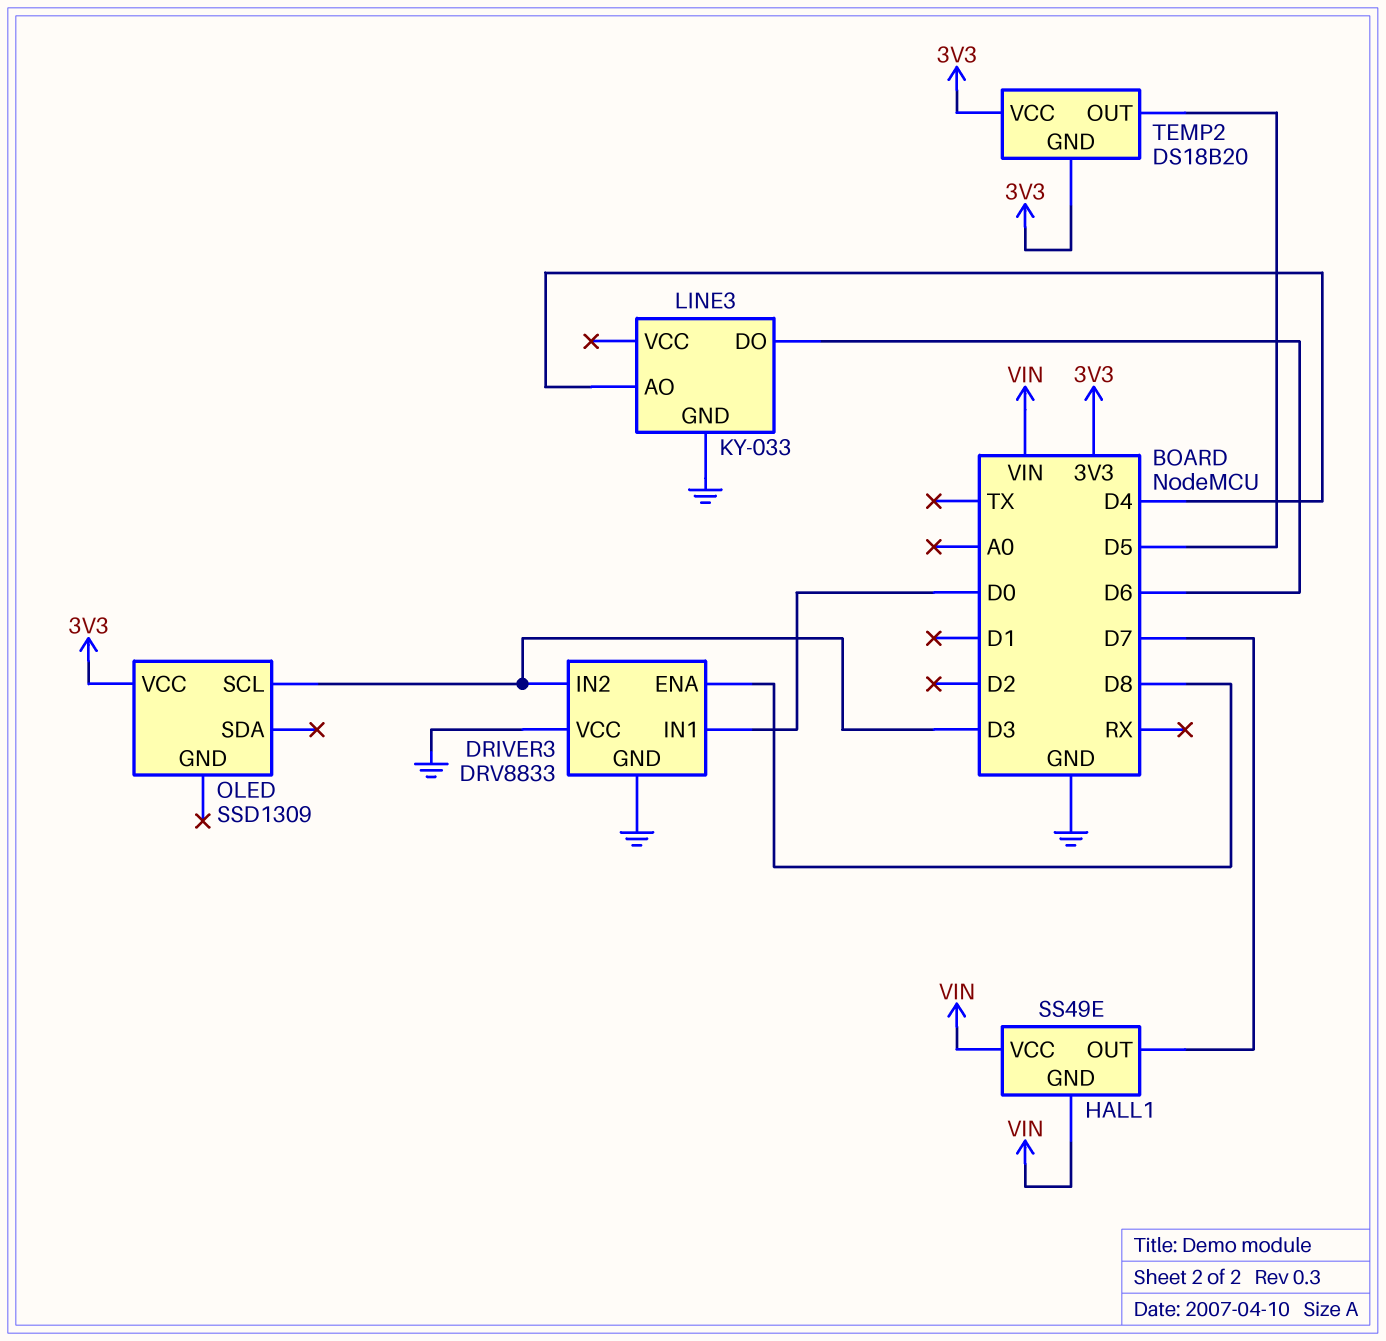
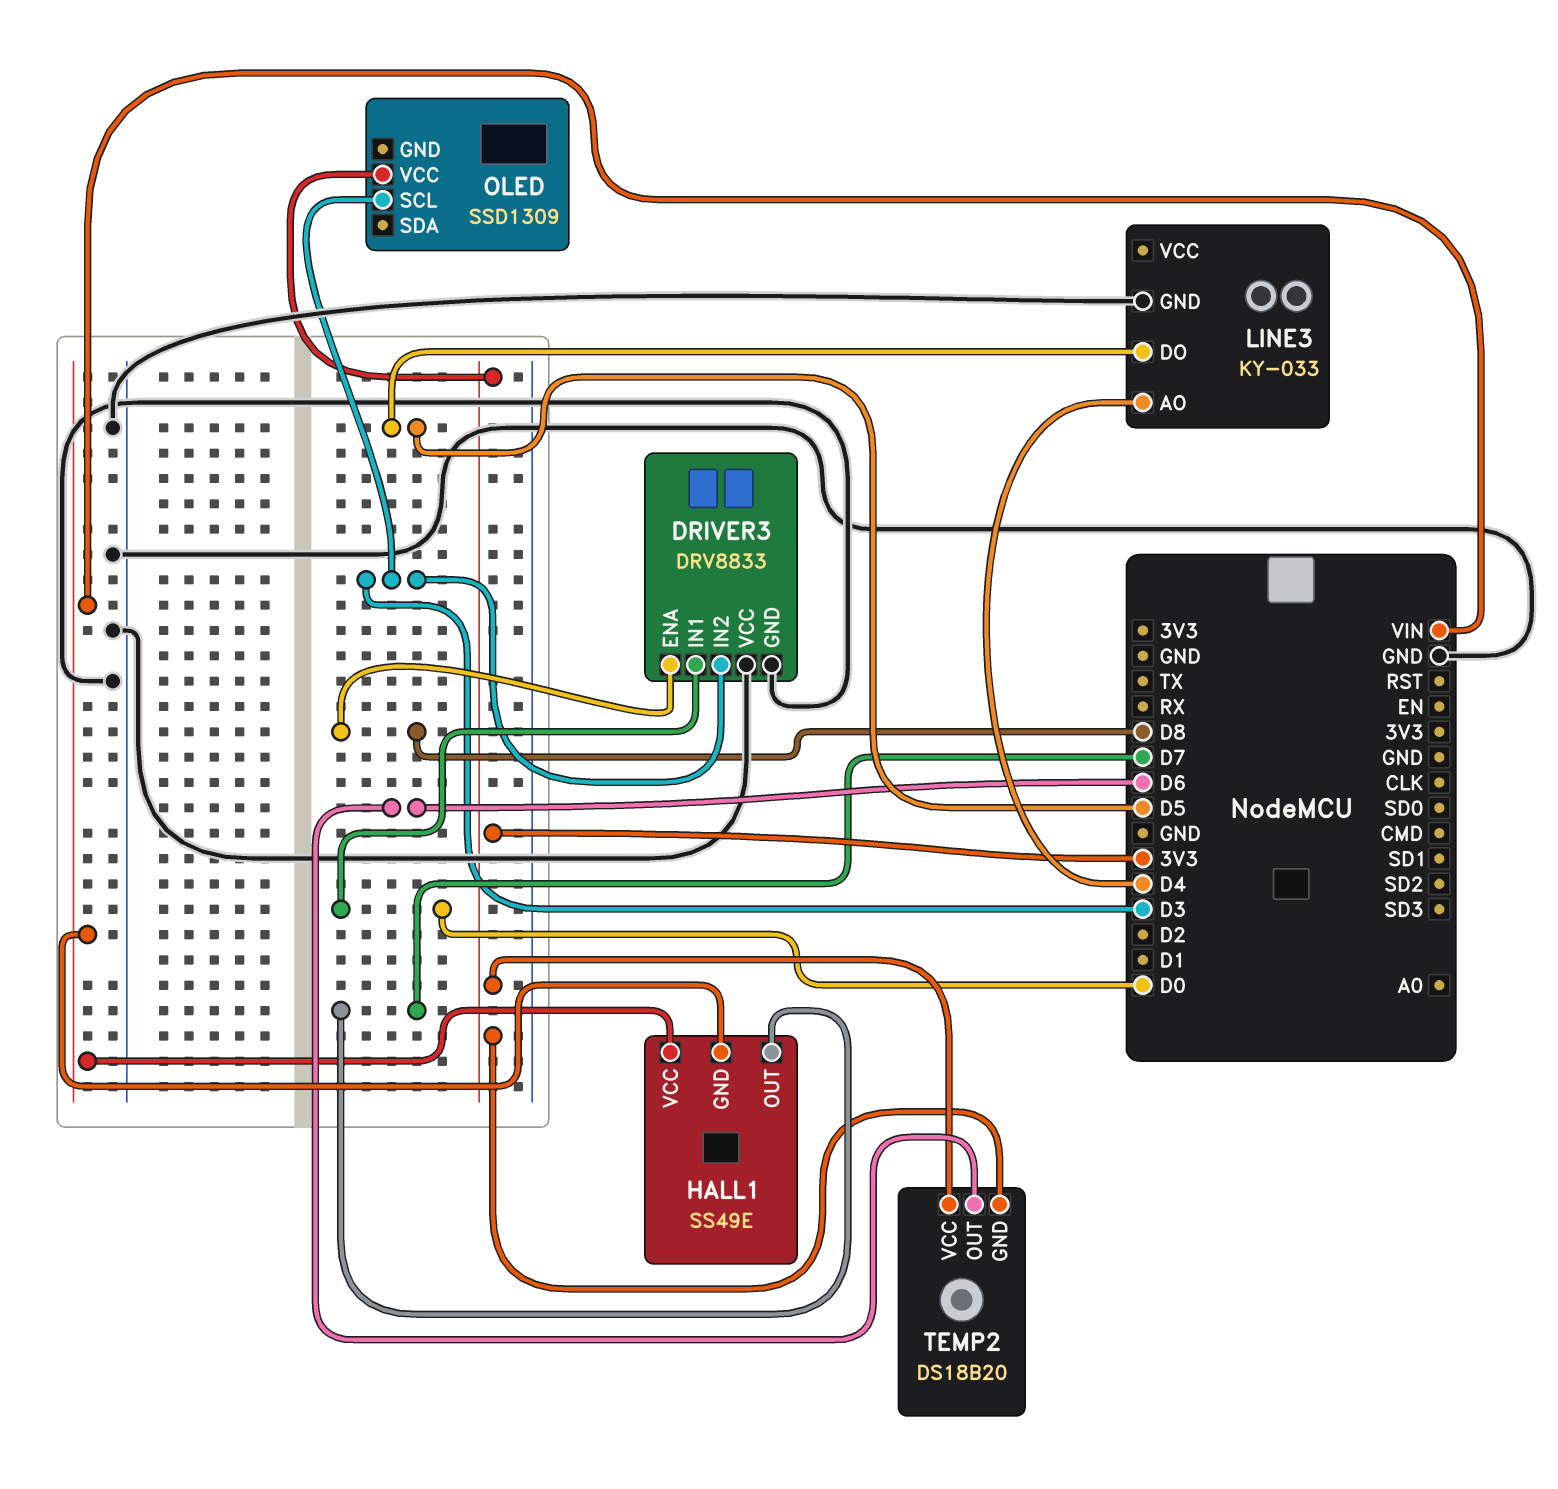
LINE3 pin DO: D6 -> D5
TEMP2 pin OUT: D5 -> D6

